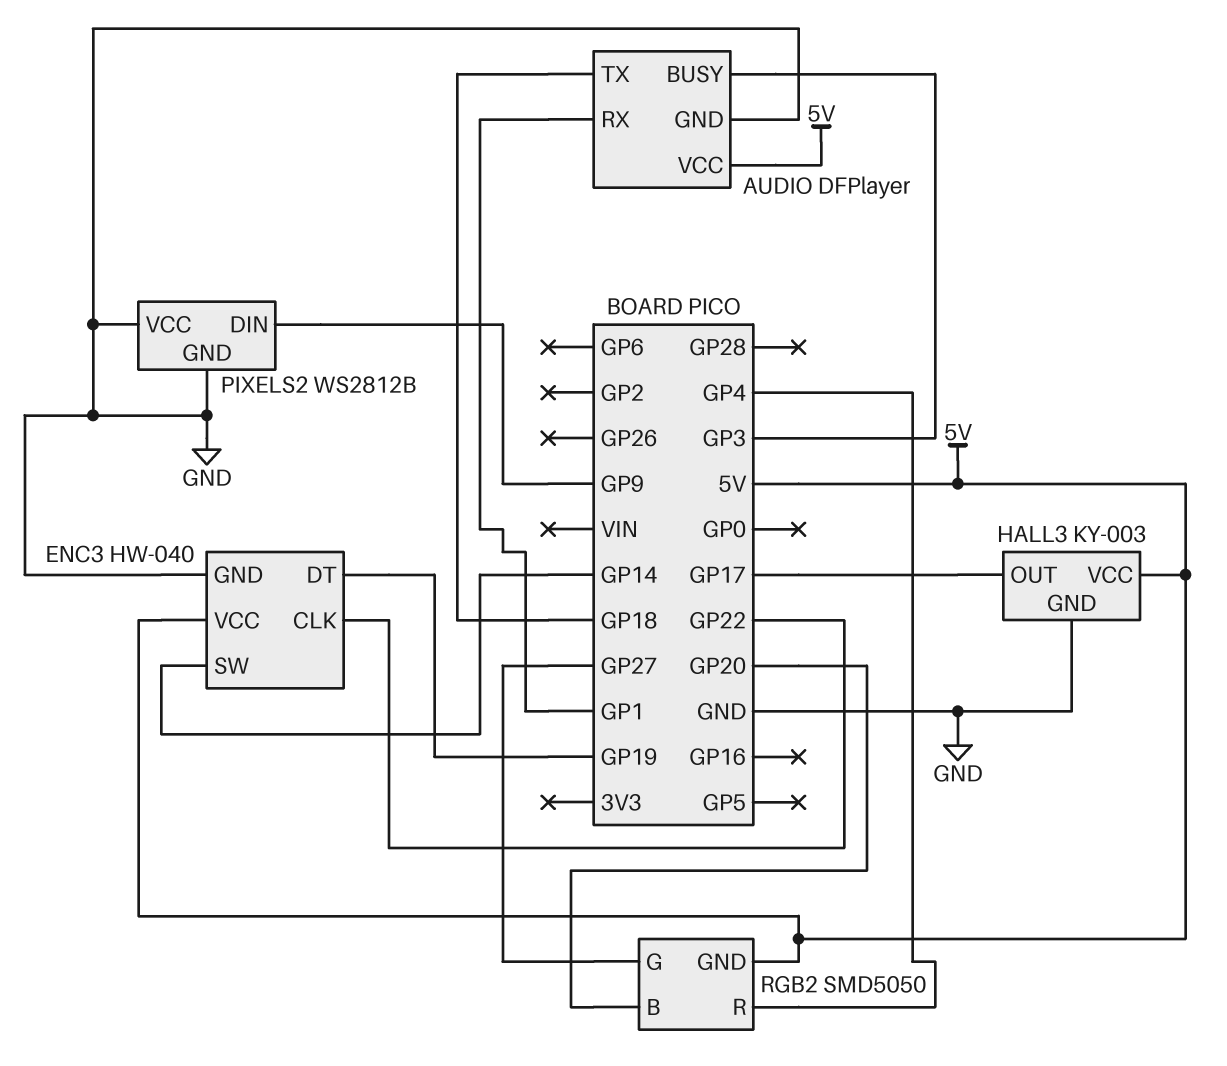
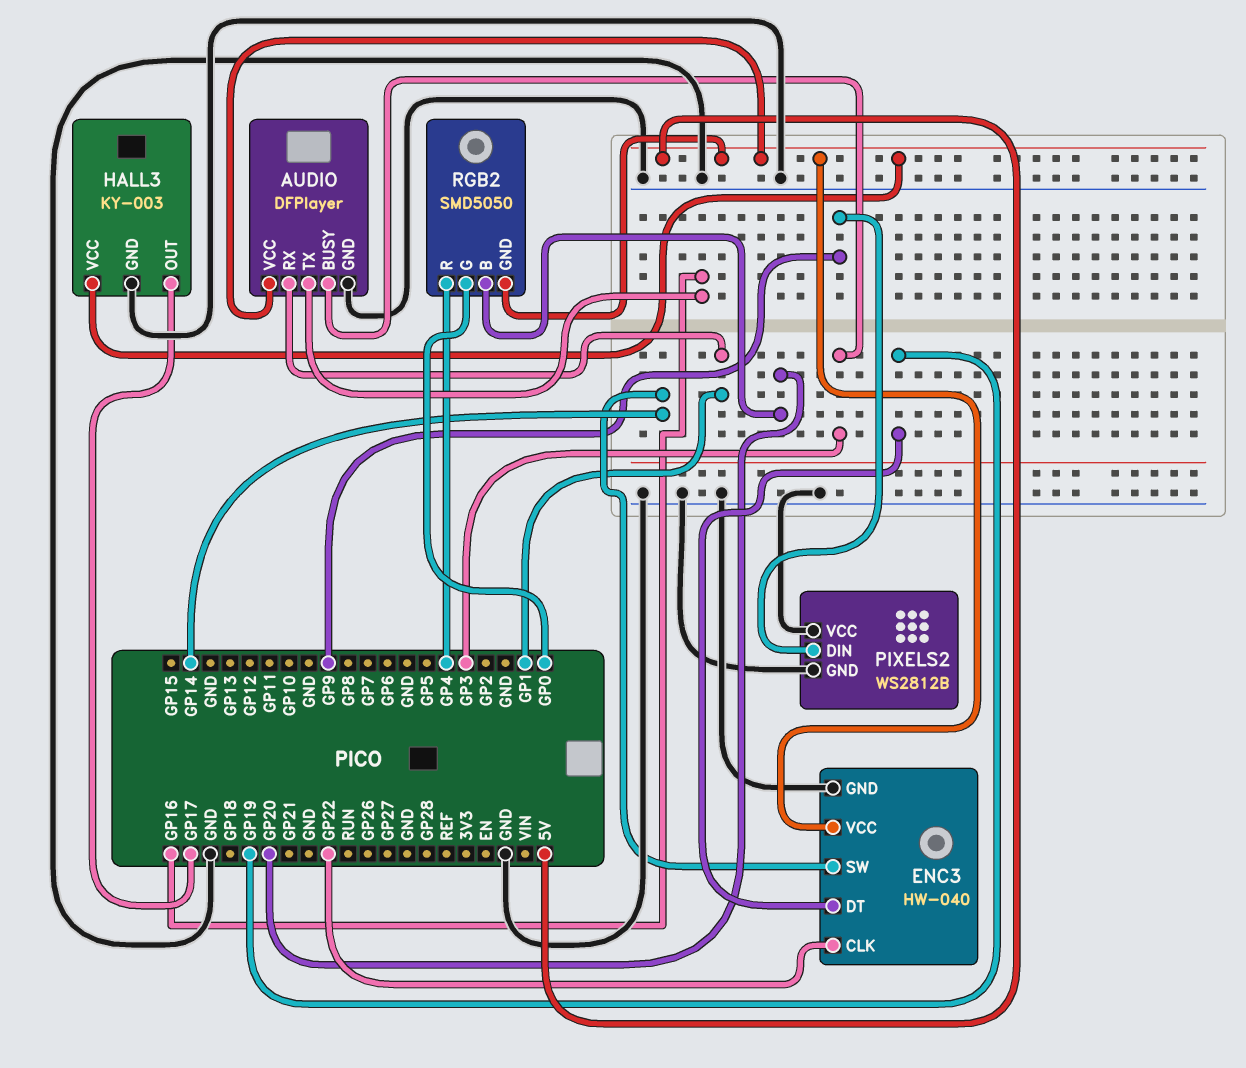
AUDIO pin TX: GP18 -> GP16
RGB2 pin G: GP27 -> GP0

